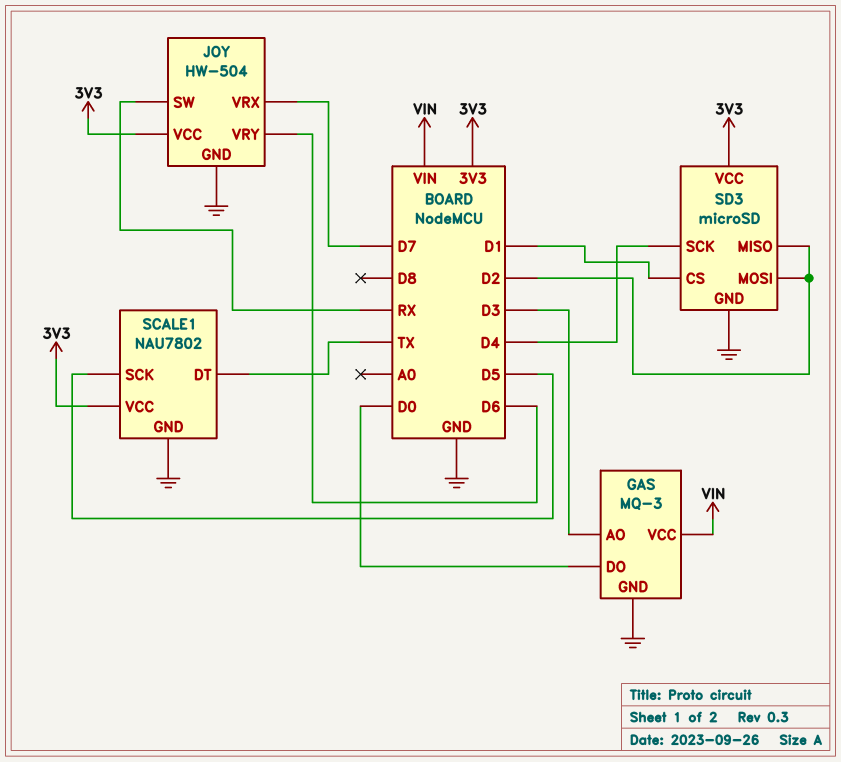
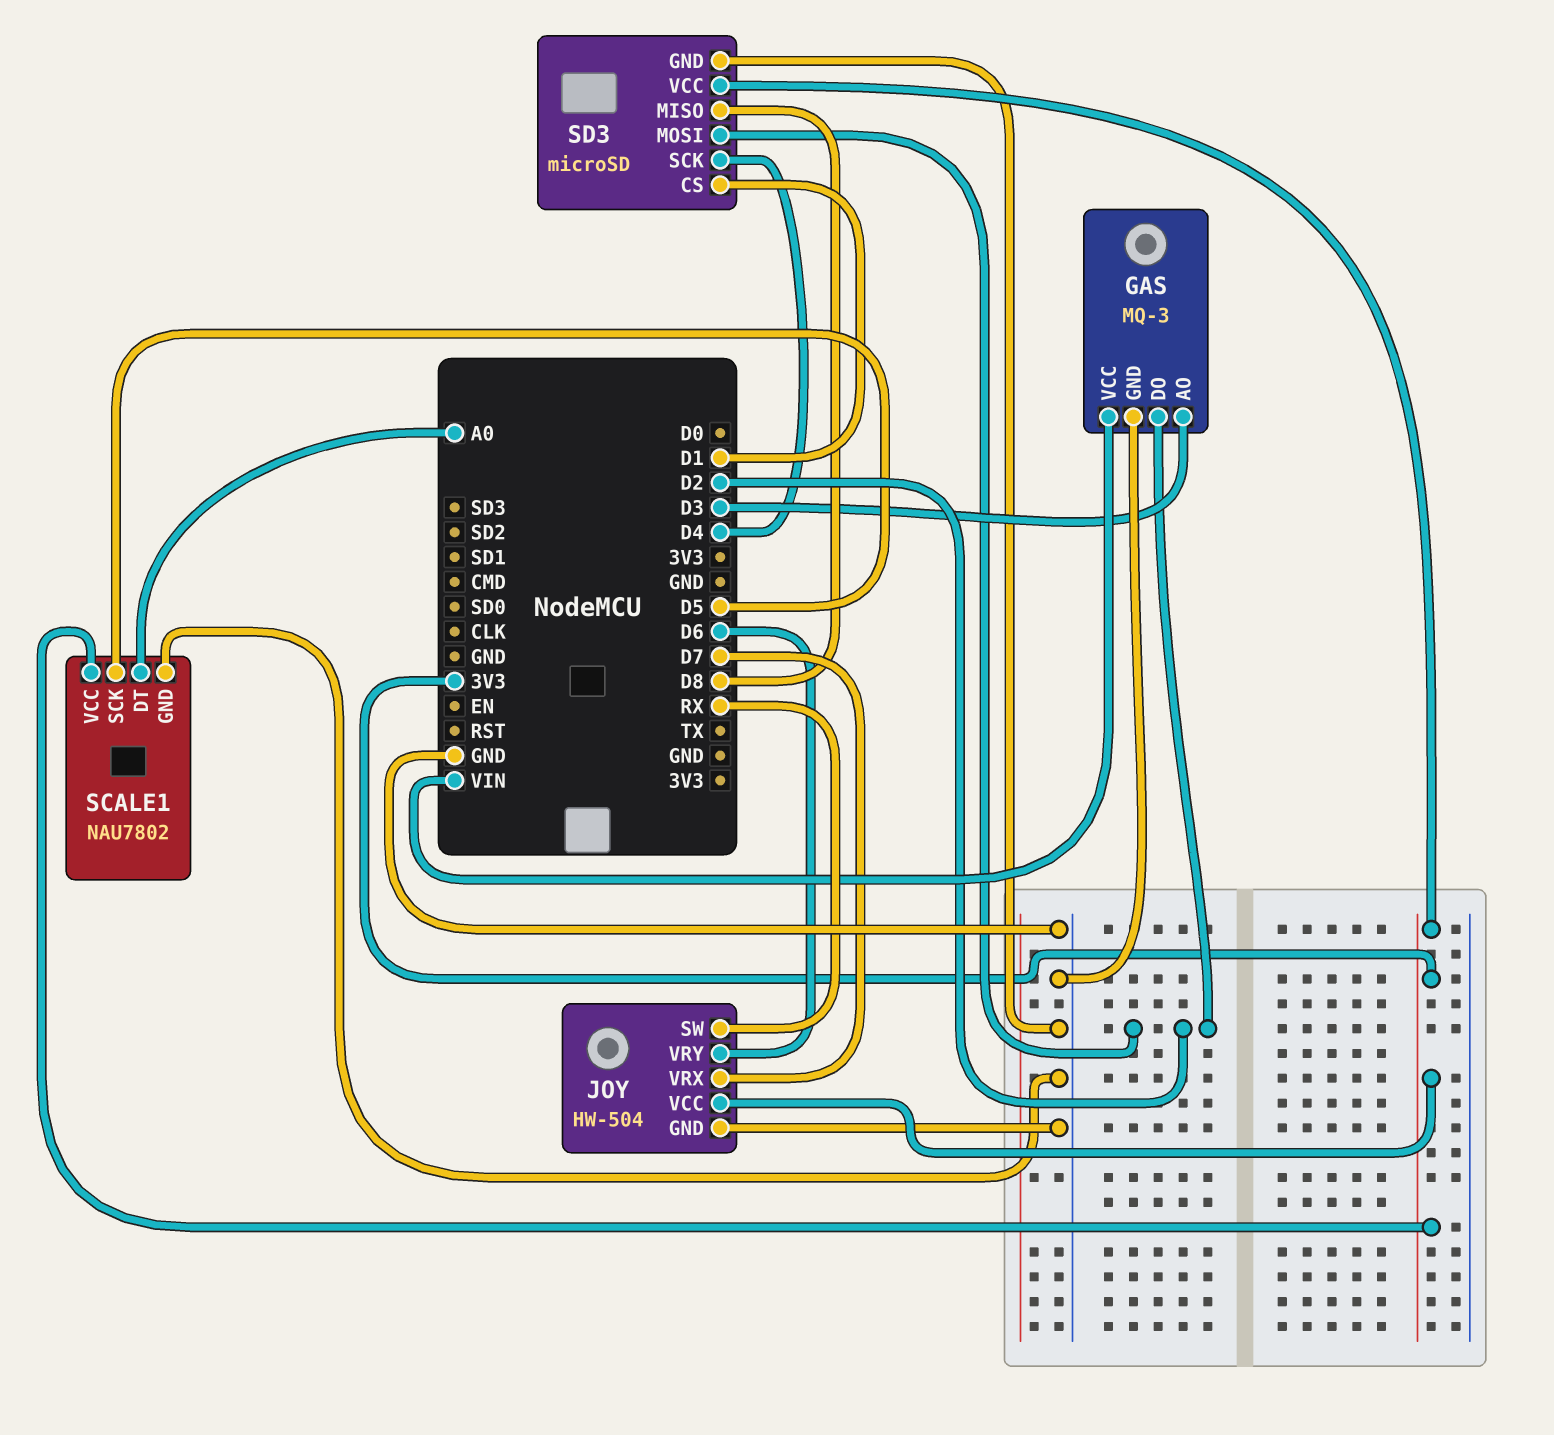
GAS pin DO: D0 -> D2
SCALE1 pin DT: TX -> A0
SD3 pin MISO: D2 -> D8

